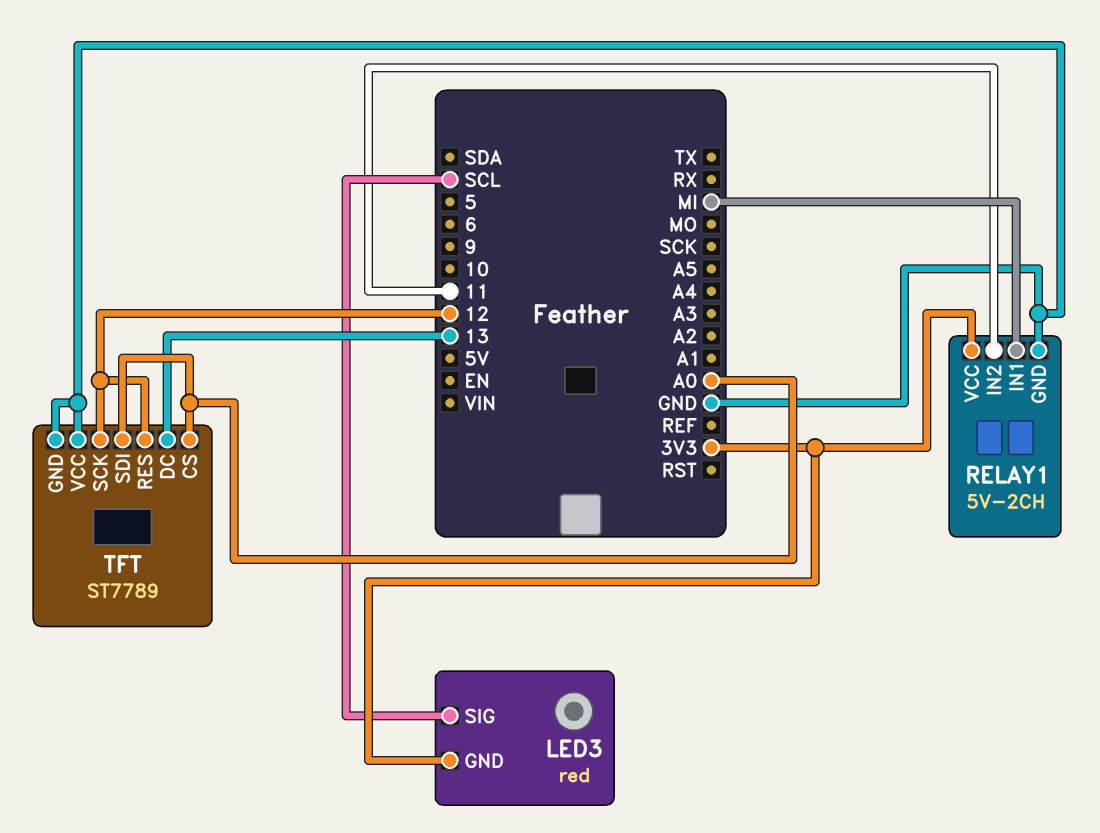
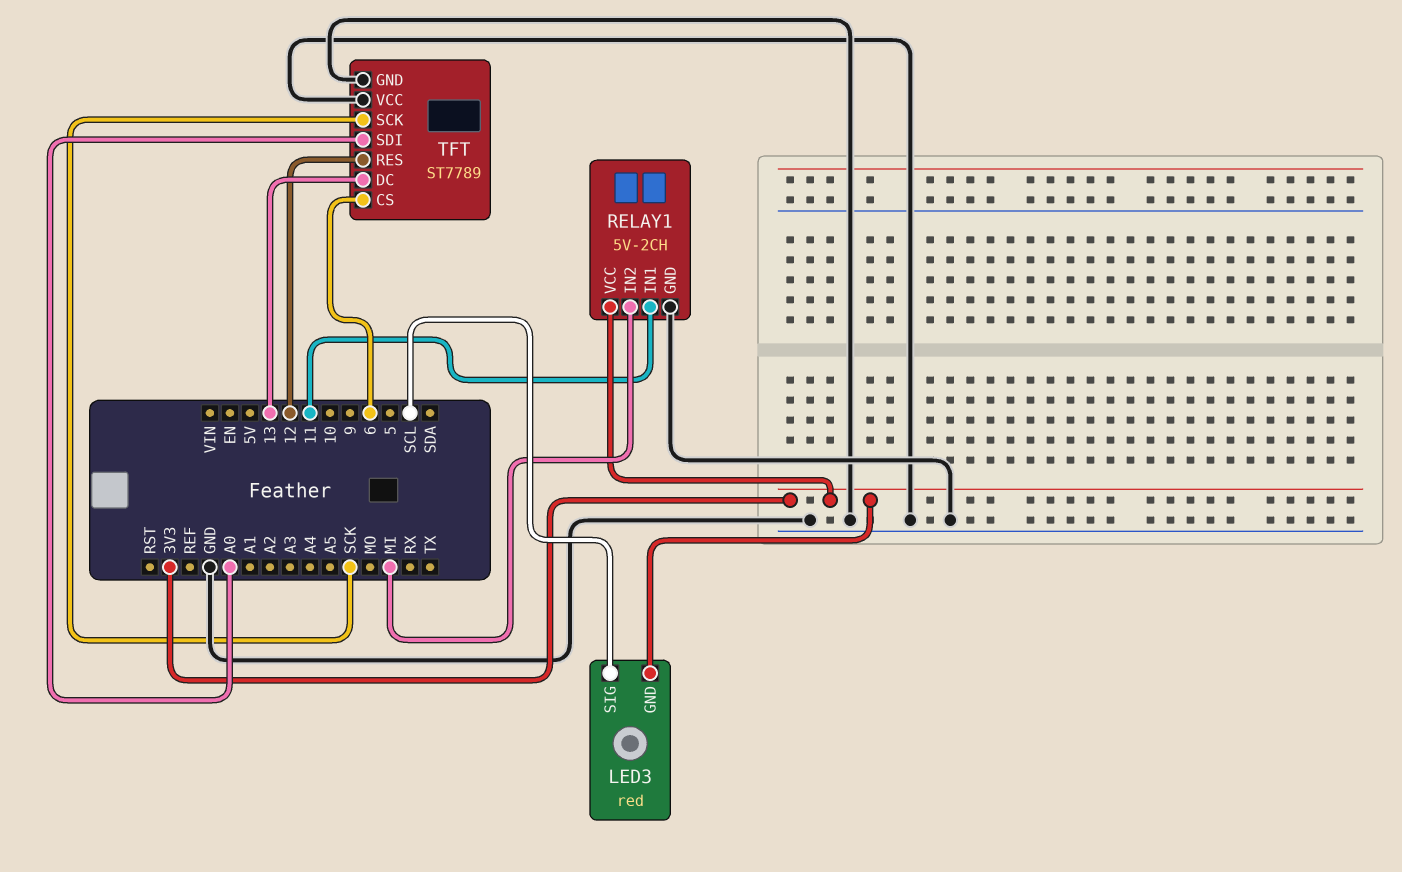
RELAY1 pin IN1: MI -> 11
RELAY1 pin IN2: 11 -> MI
TFT pin CS: A0 -> 6
TFT pin SCK: 12 -> SCK

